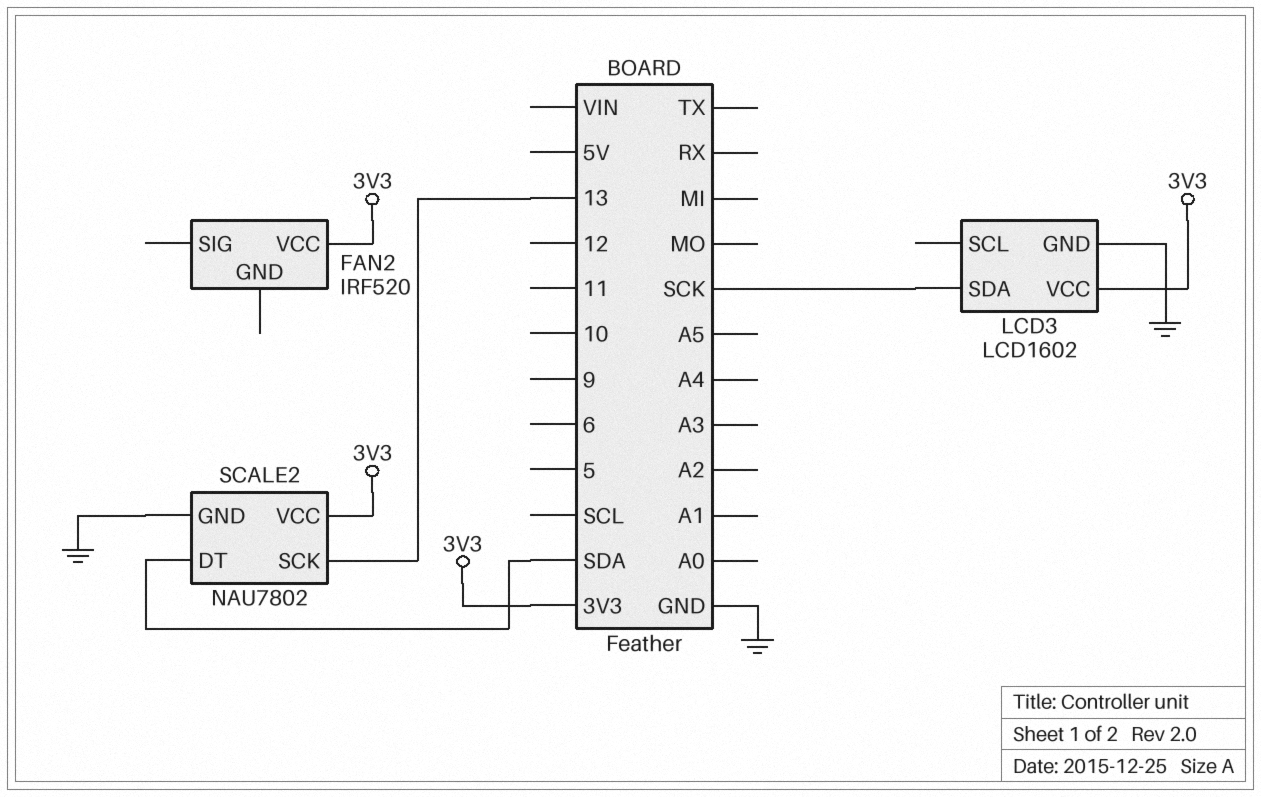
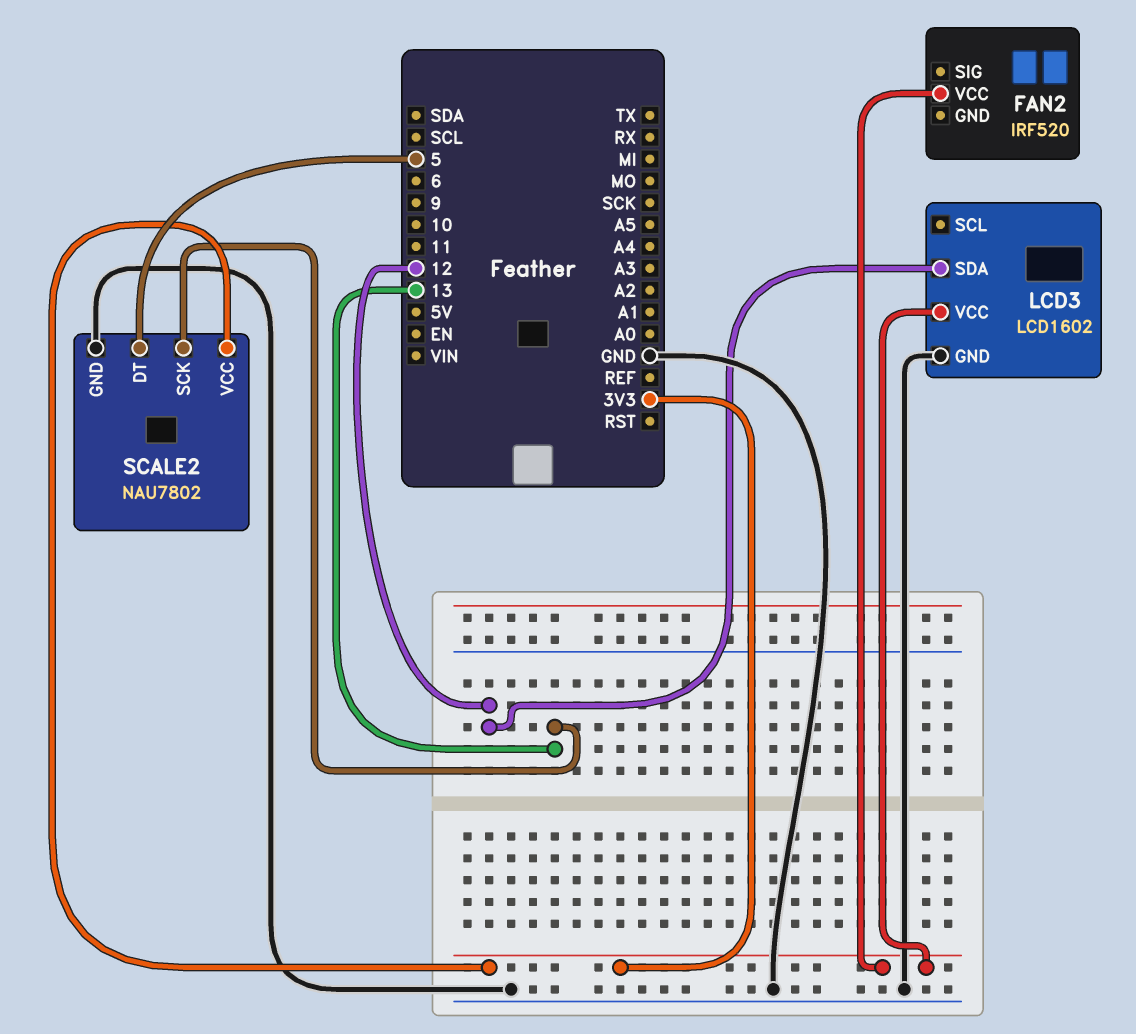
LCD3 pin SDA: SCK -> 12
SCALE2 pin DT: SDA -> 5

